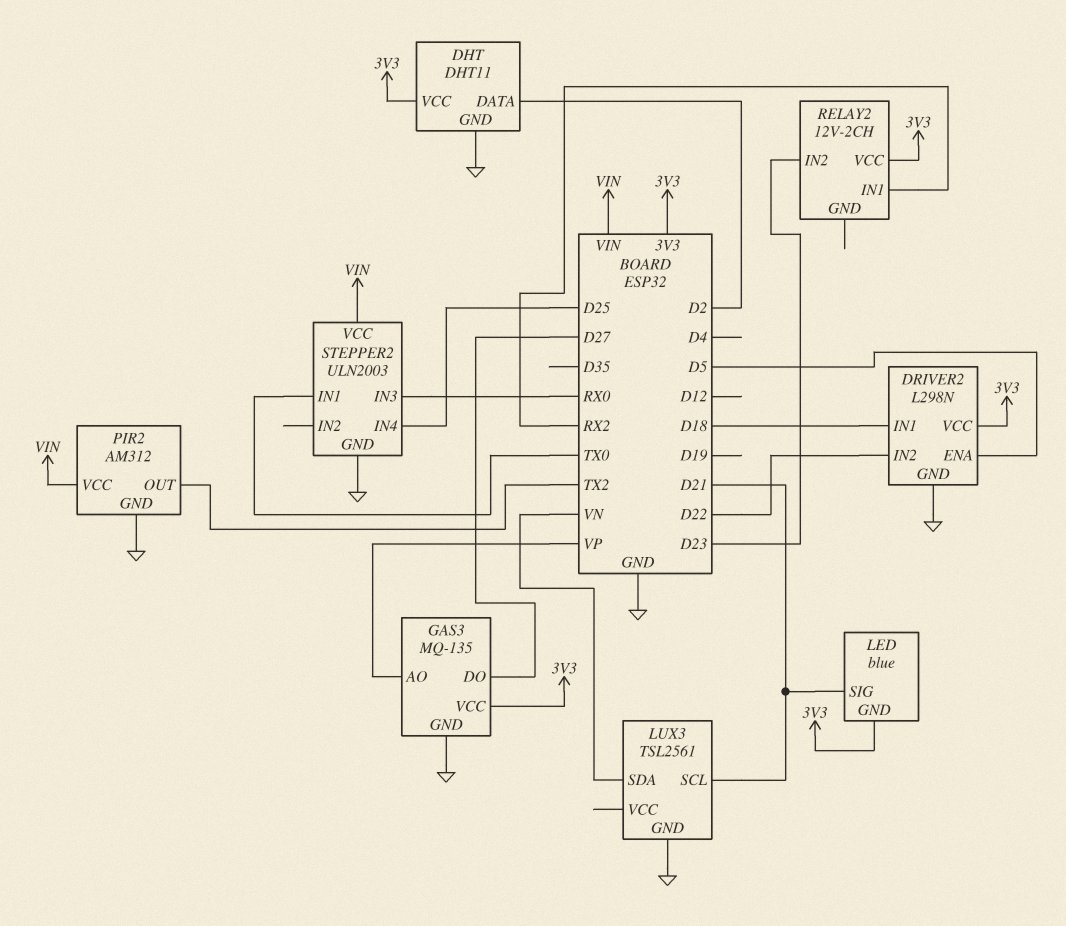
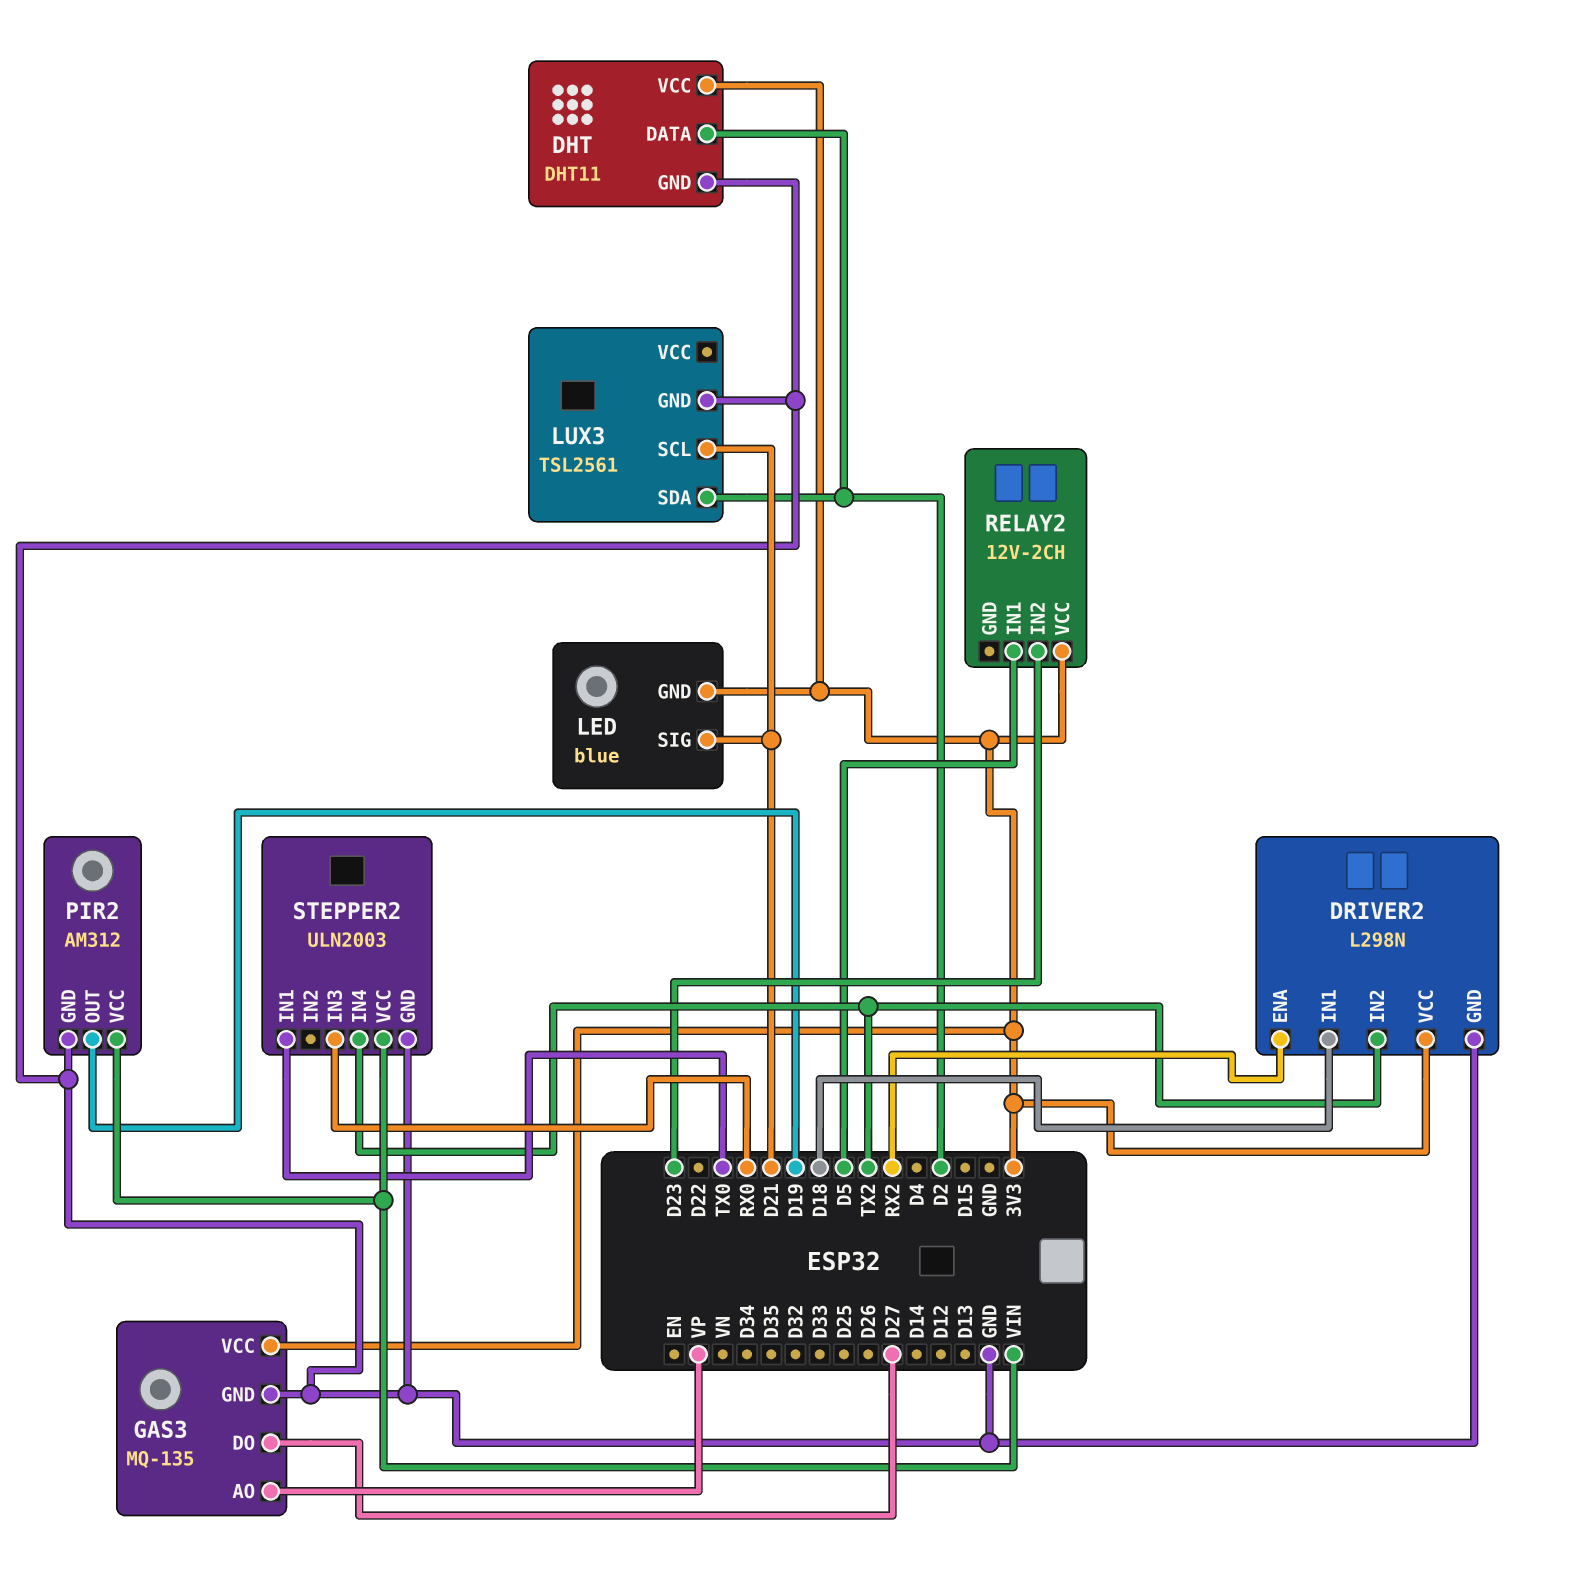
DRIVER2 pin ENA: D5 -> RX2
DRIVER2 pin IN2: D22 -> TX2
LUX3 pin SDA: VN -> D2
PIR2 pin OUT: TX2 -> D19
RELAY2 pin IN1: RX2 -> D5
STEPPER2 pin IN4: D25 -> TX2

